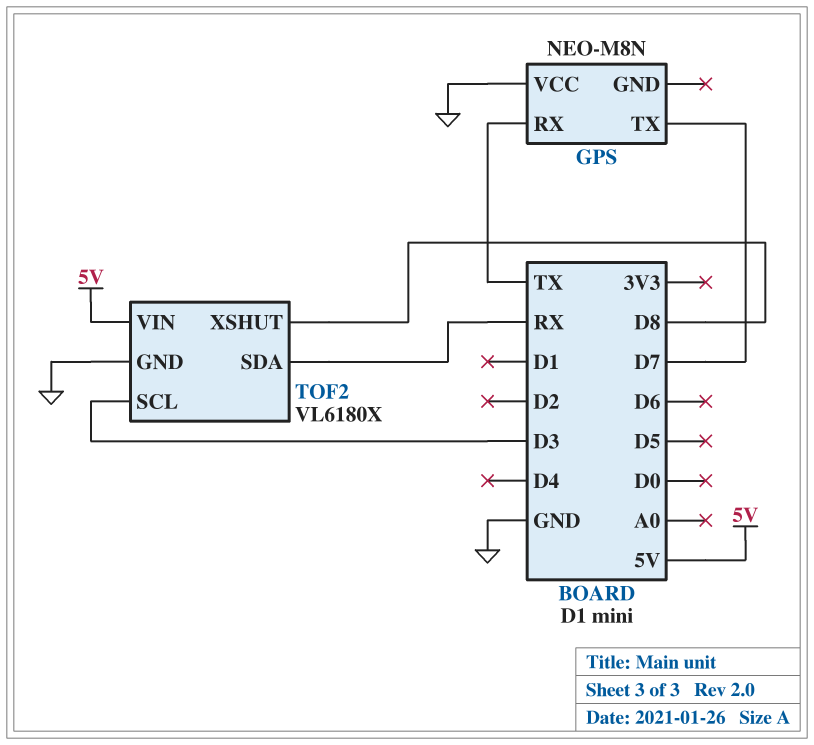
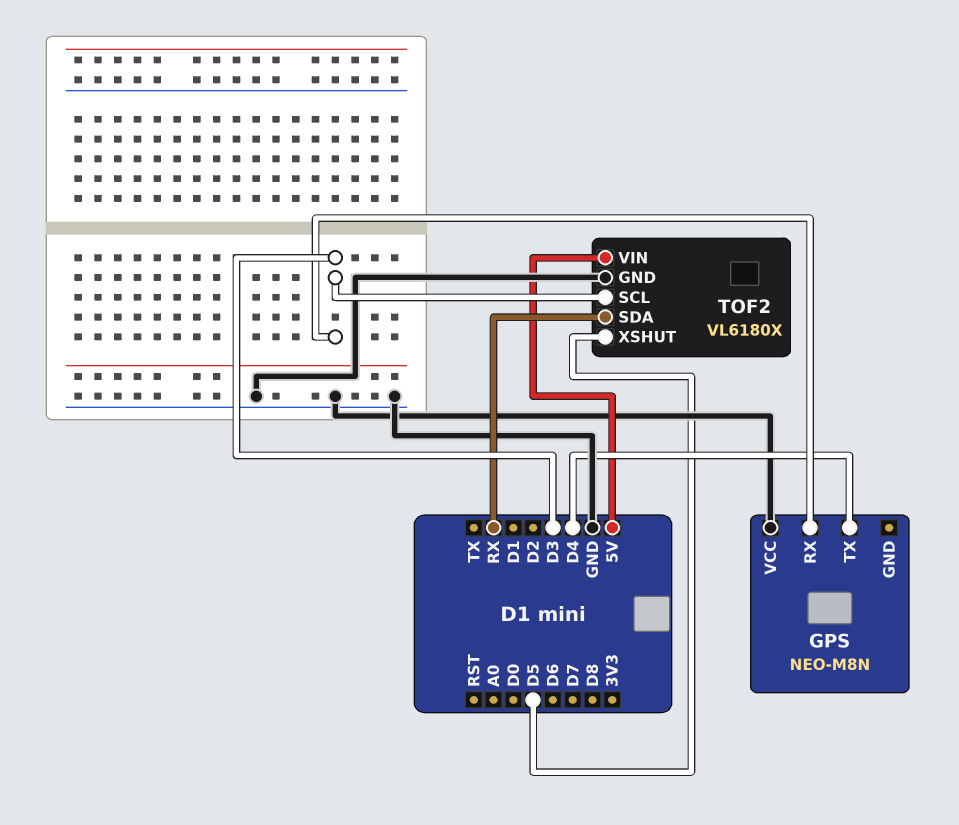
GPS pin RX: TX -> D3
GPS pin TX: D7 -> D4
TOF2 pin XSHUT: D8 -> D5

